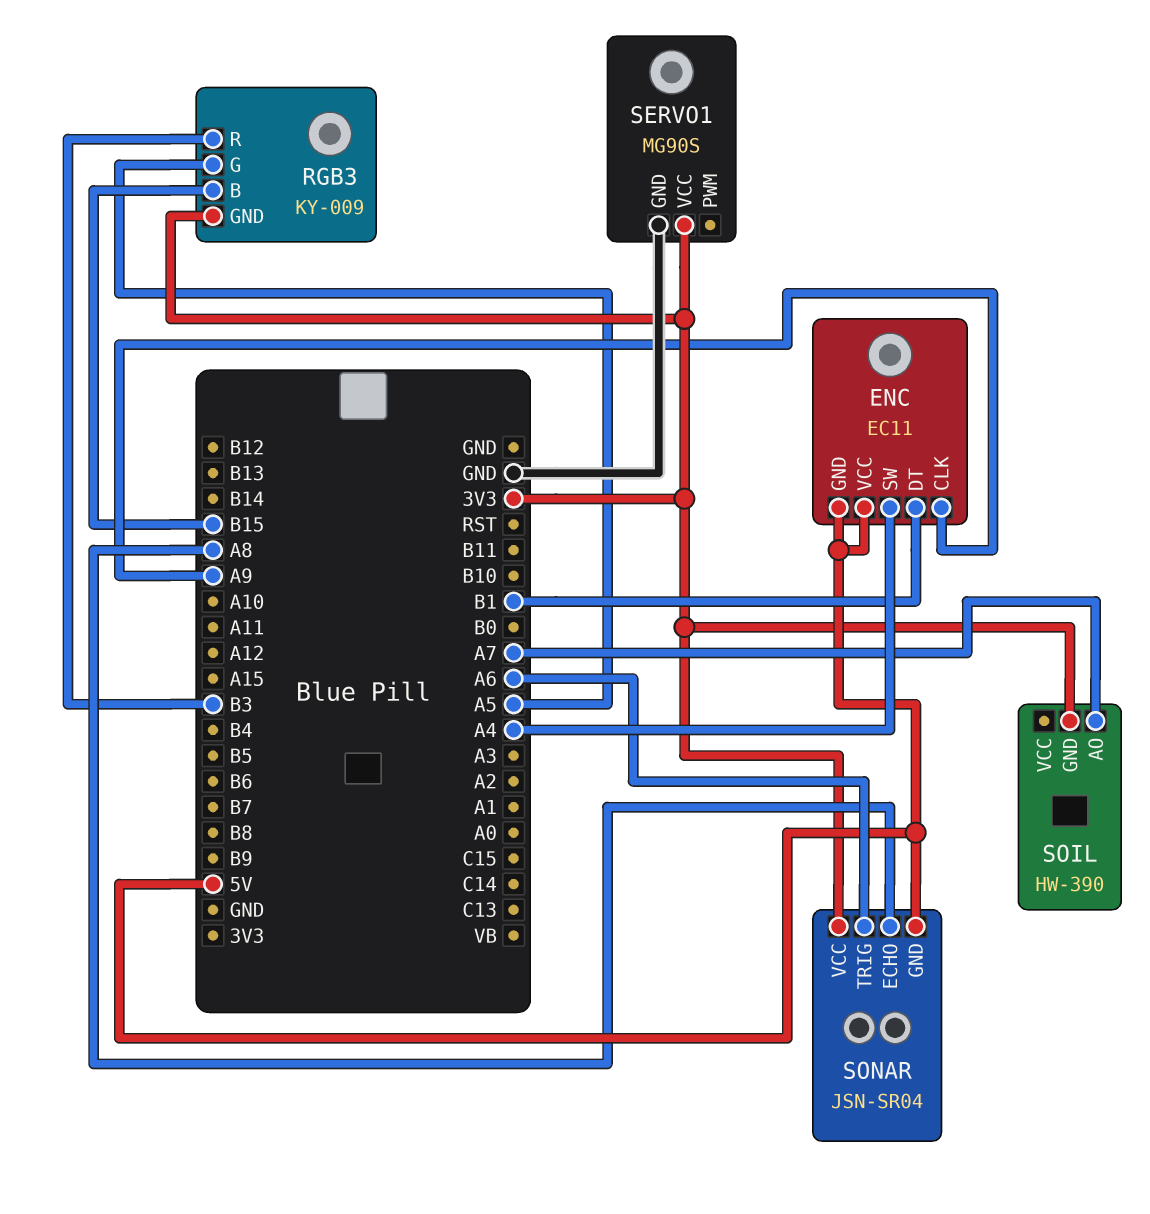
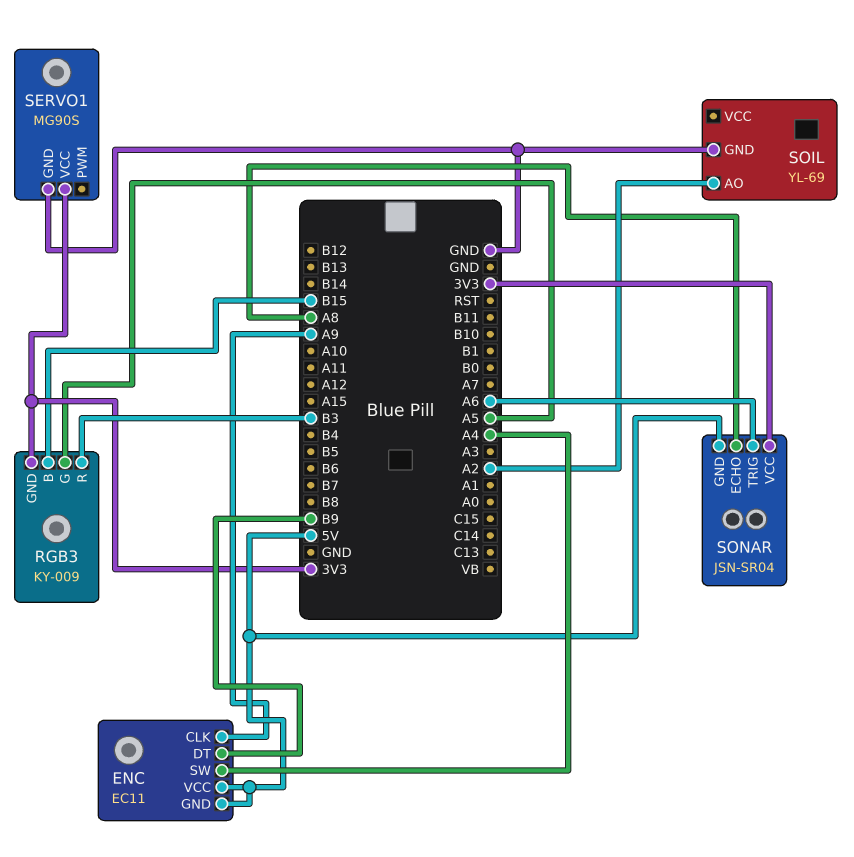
ENC pin DT: B1 -> B9
SOIL: HW-390 -> YL-69
SOIL pin AO: A7 -> A2
SOIL pin GND: 3V3 -> GND

